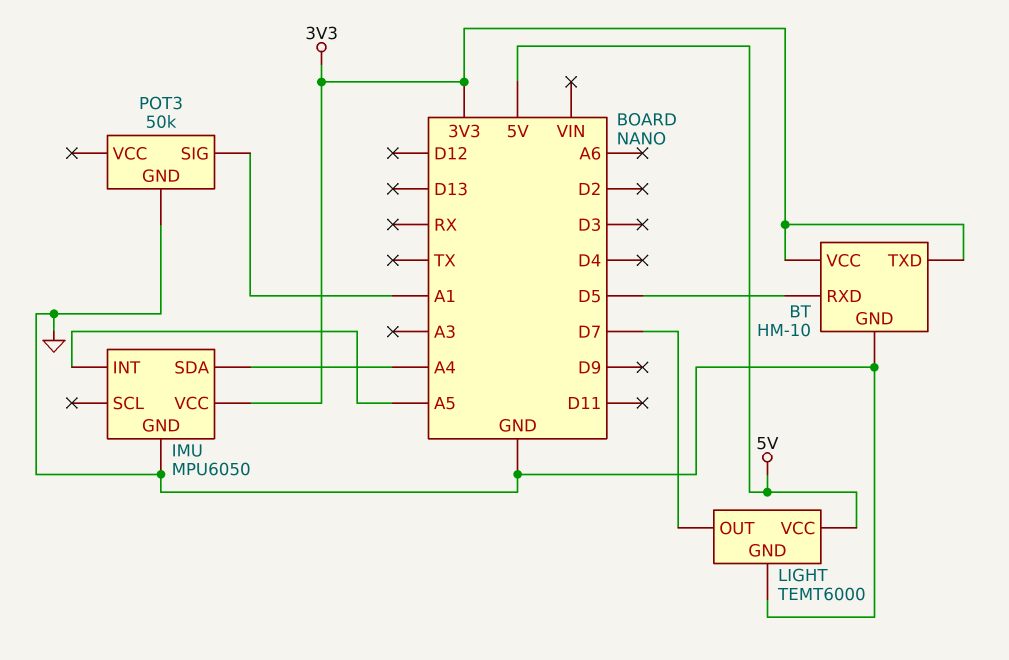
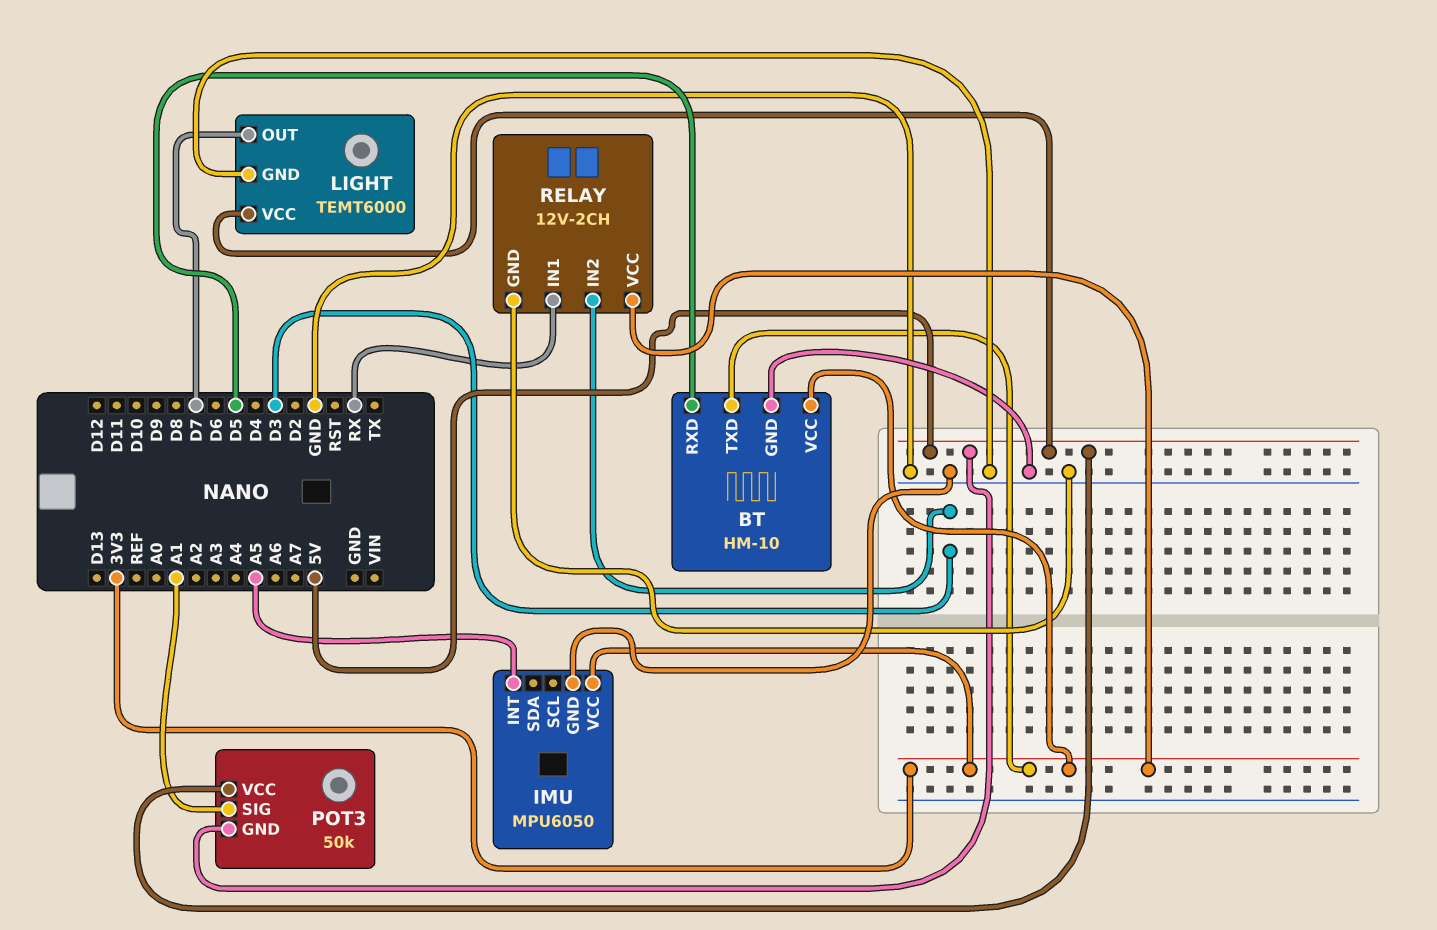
IMU pin SDA: A4 -> none
POT3 pin GND: GND -> 5V
POT3 pin VCC: none -> 5V
RELAY: none -> 12V-2CH
RELAY pin GND: none -> GND
RELAY pin IN1: none -> RX
RELAY pin IN2: none -> D3
RELAY pin VCC: none -> 3V3

